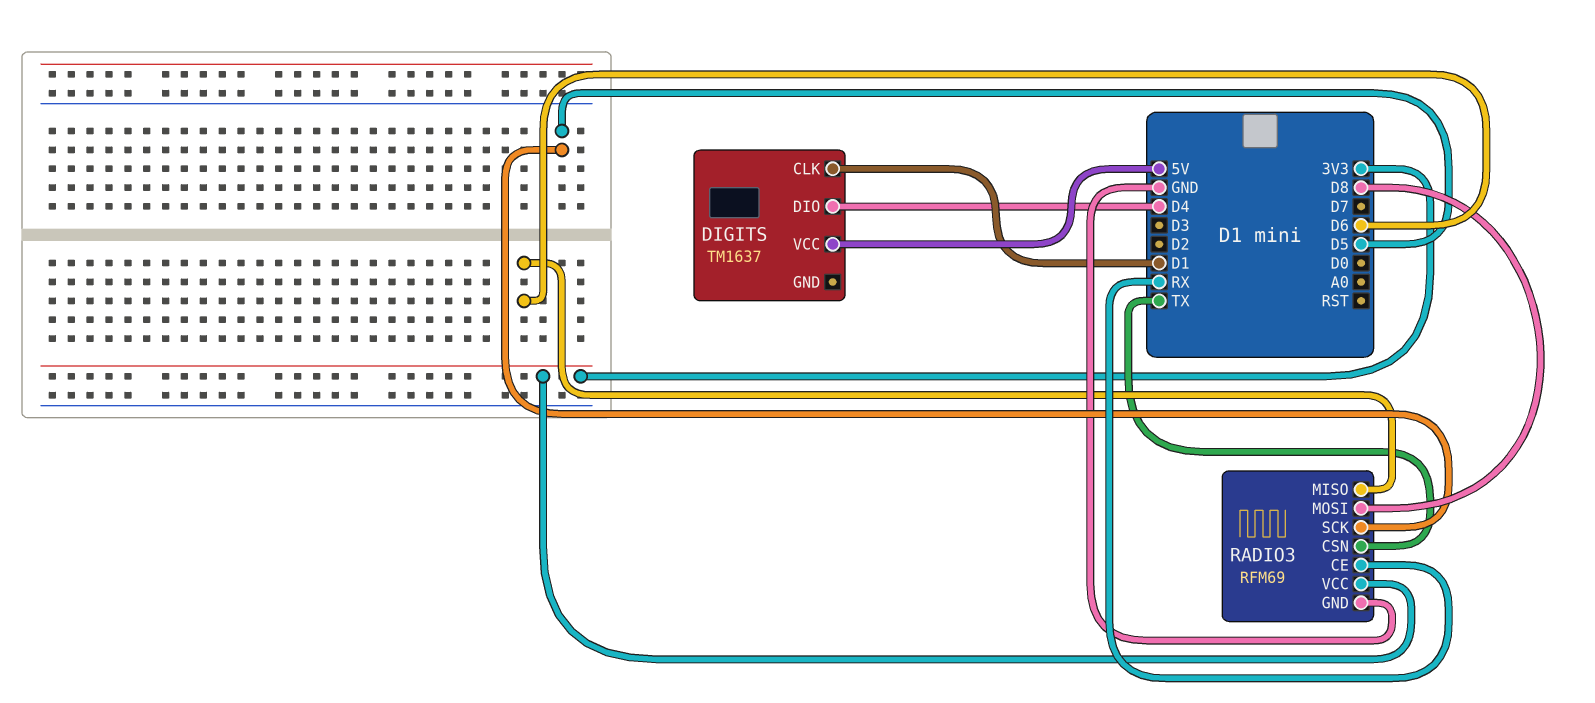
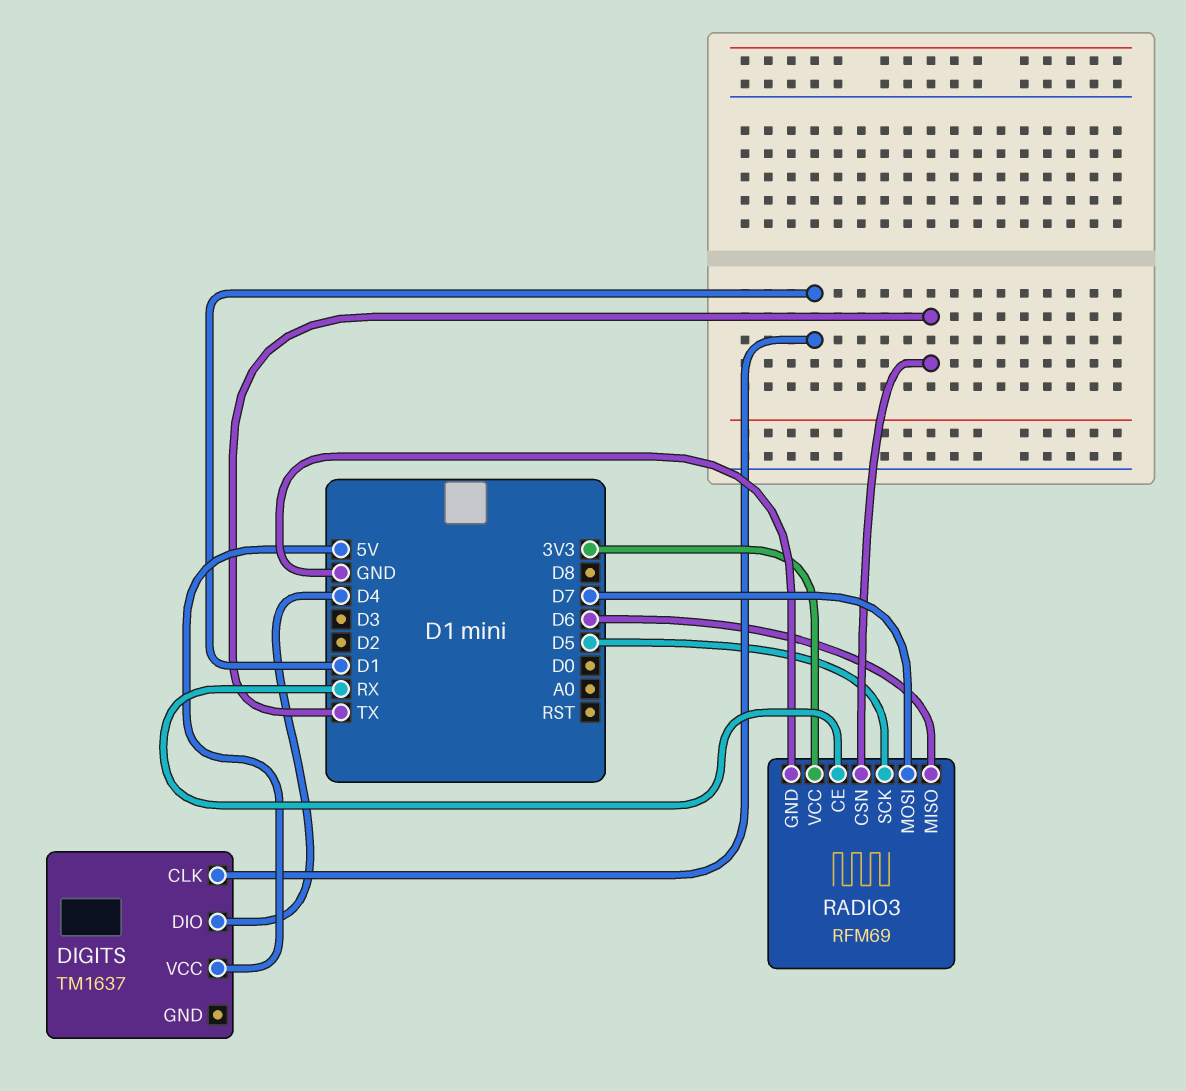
RADIO3 pin MOSI: D8 -> D7

